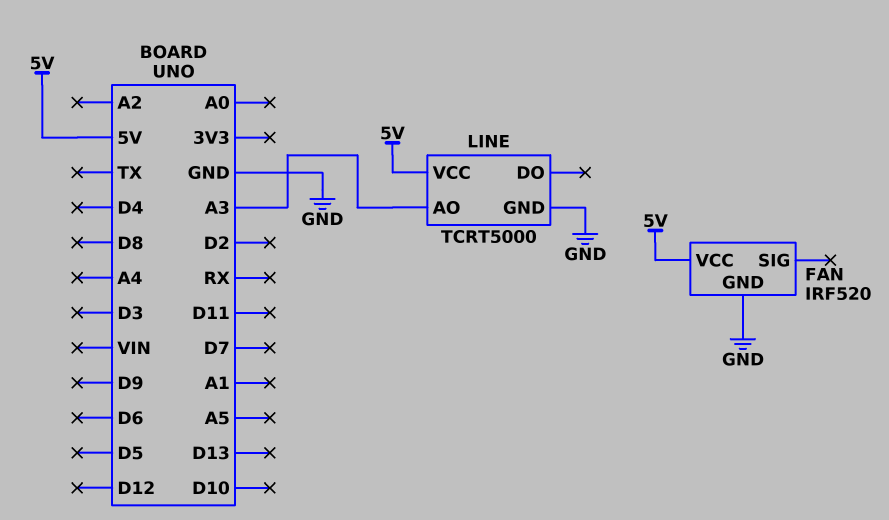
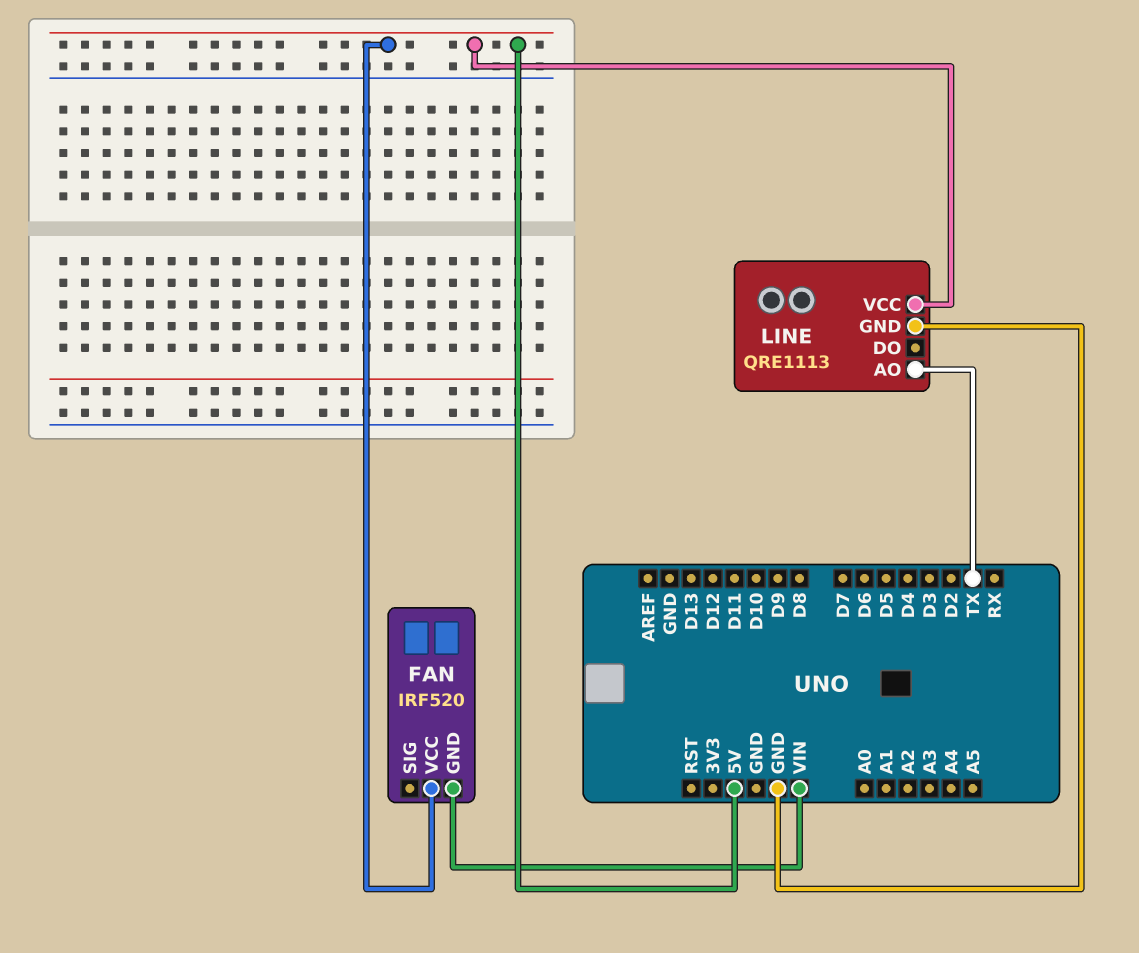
FAN pin GND: GND -> VIN
LINE: TCRT5000 -> QRE1113
LINE pin AO: A3 -> TX

